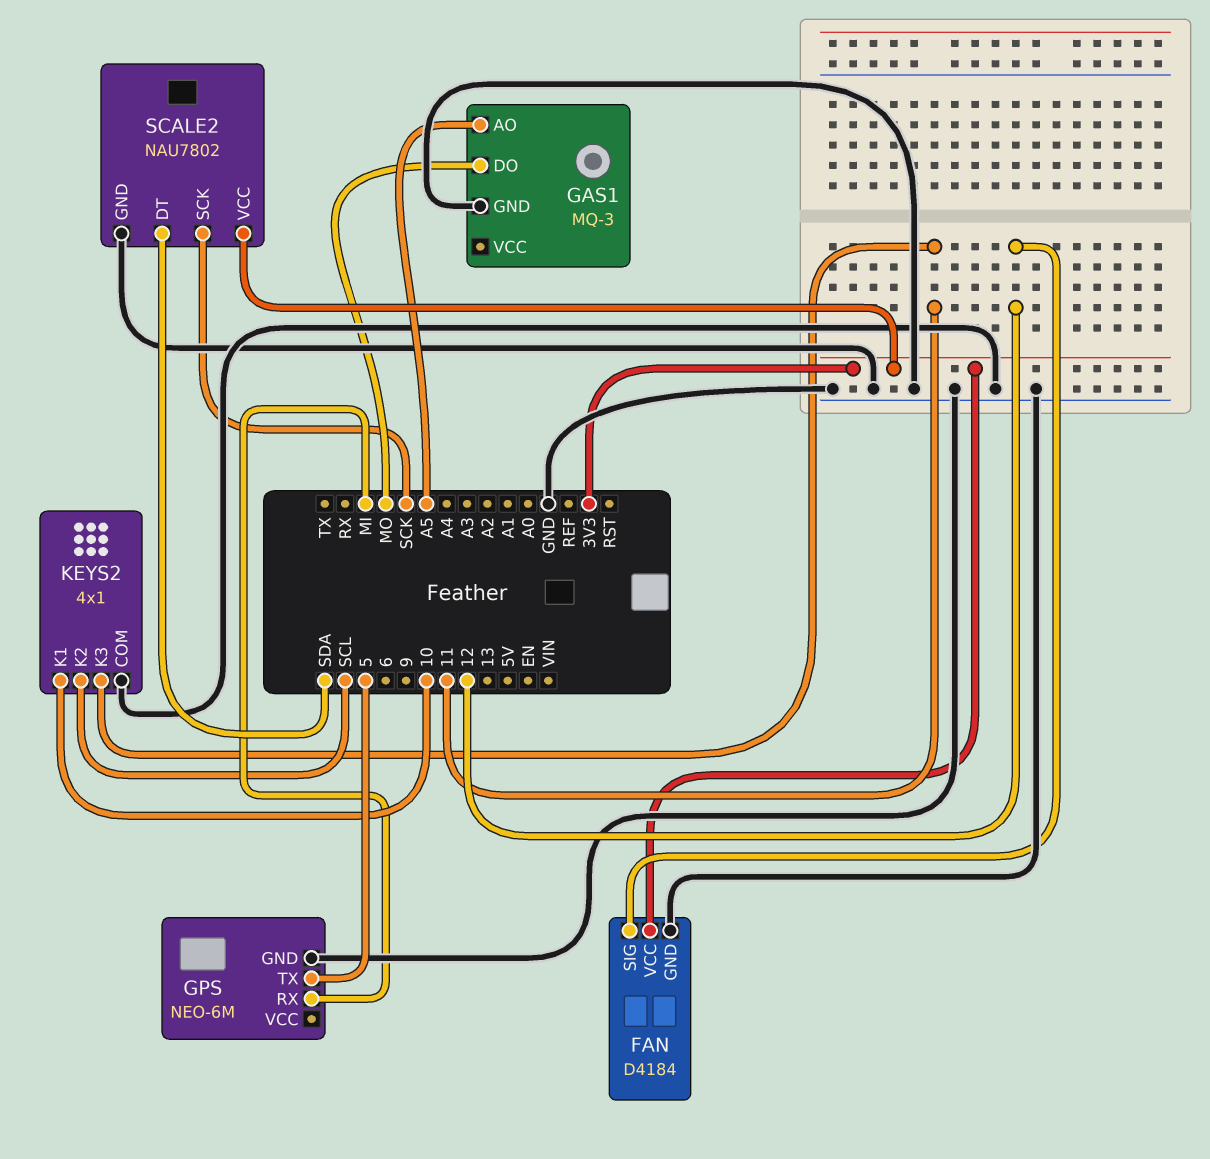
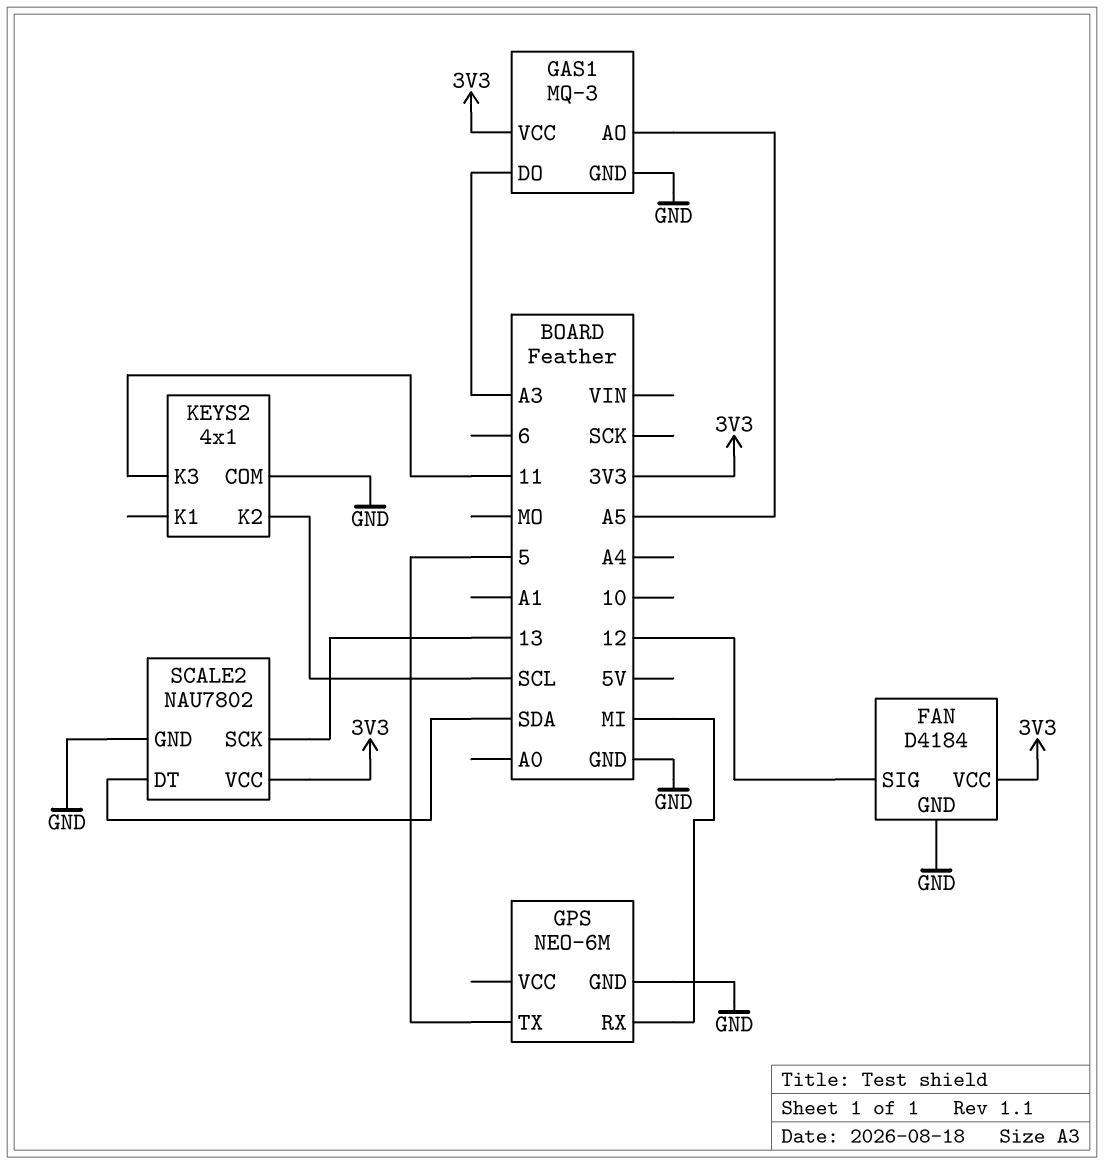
GAS1 pin DO: MO -> A3
GAS1 pin VCC: none -> 3V3
KEYS2 pin K1: 10 -> none
SCALE2 pin SCK: SCK -> 13

